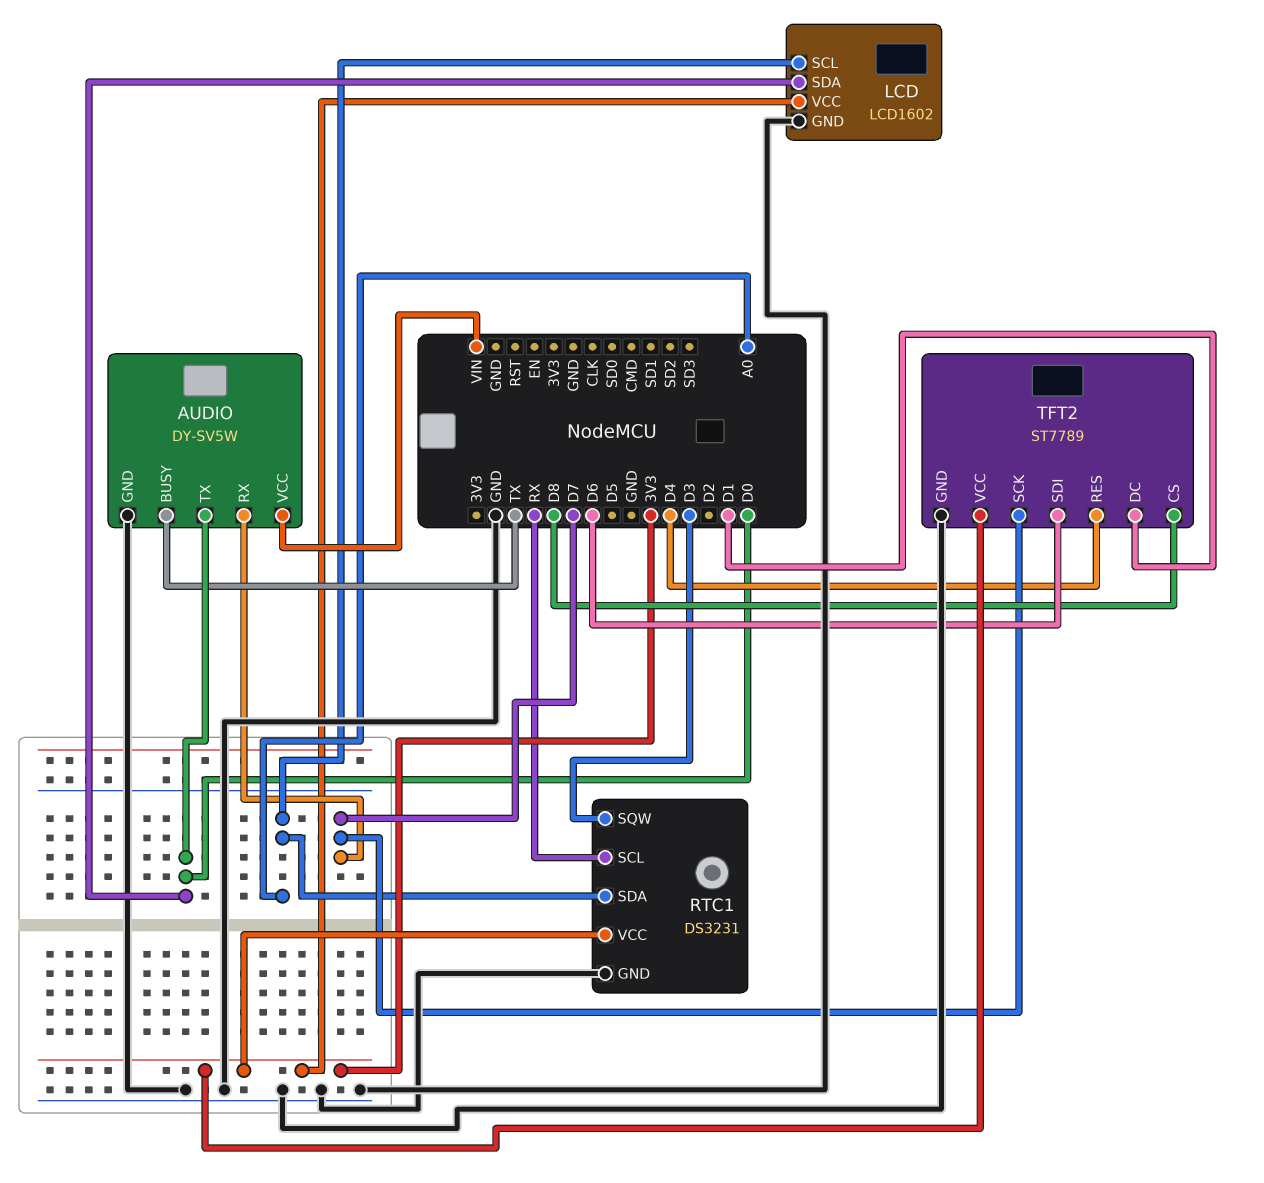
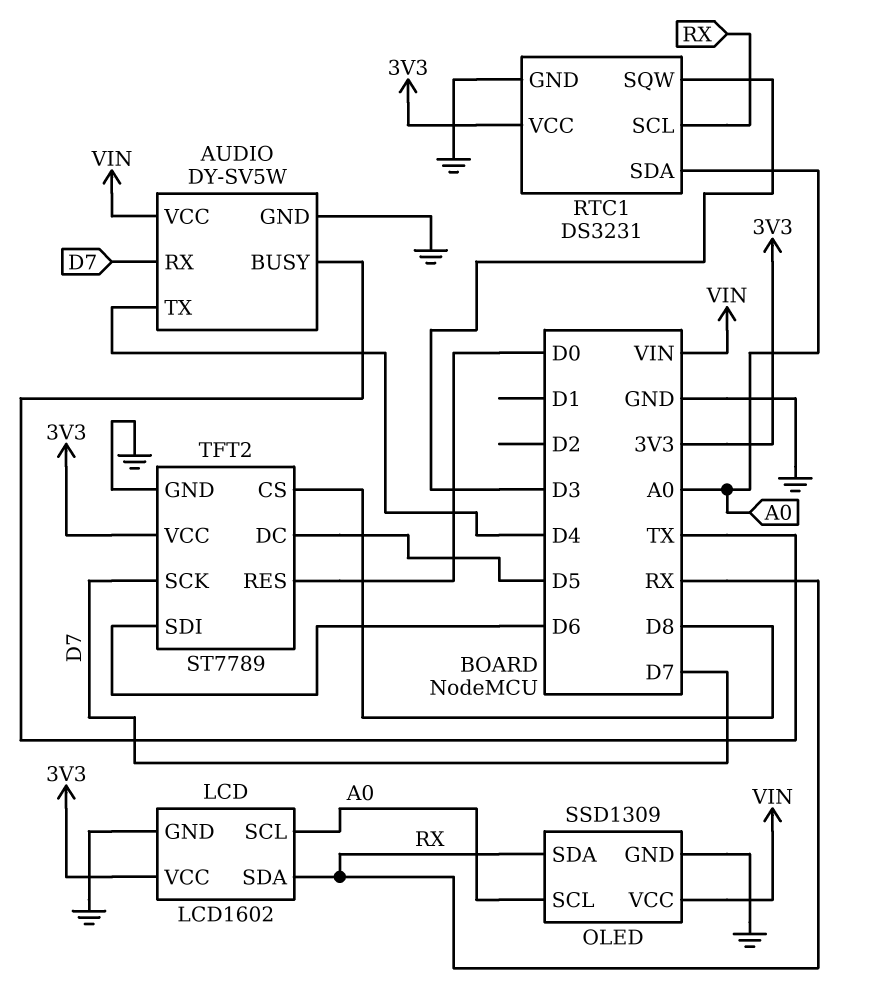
AUDIO pin TX: D0 -> D4
LCD pin SDA: D0 -> RX
OLED: none -> SSD1309
OLED pin GND: none -> GND
OLED pin SCL: none -> A0
OLED pin SDA: none -> RX
OLED pin VCC: none -> VIN
TFT2 pin DC: D1 -> D5
TFT2 pin RES: D4 -> D0

